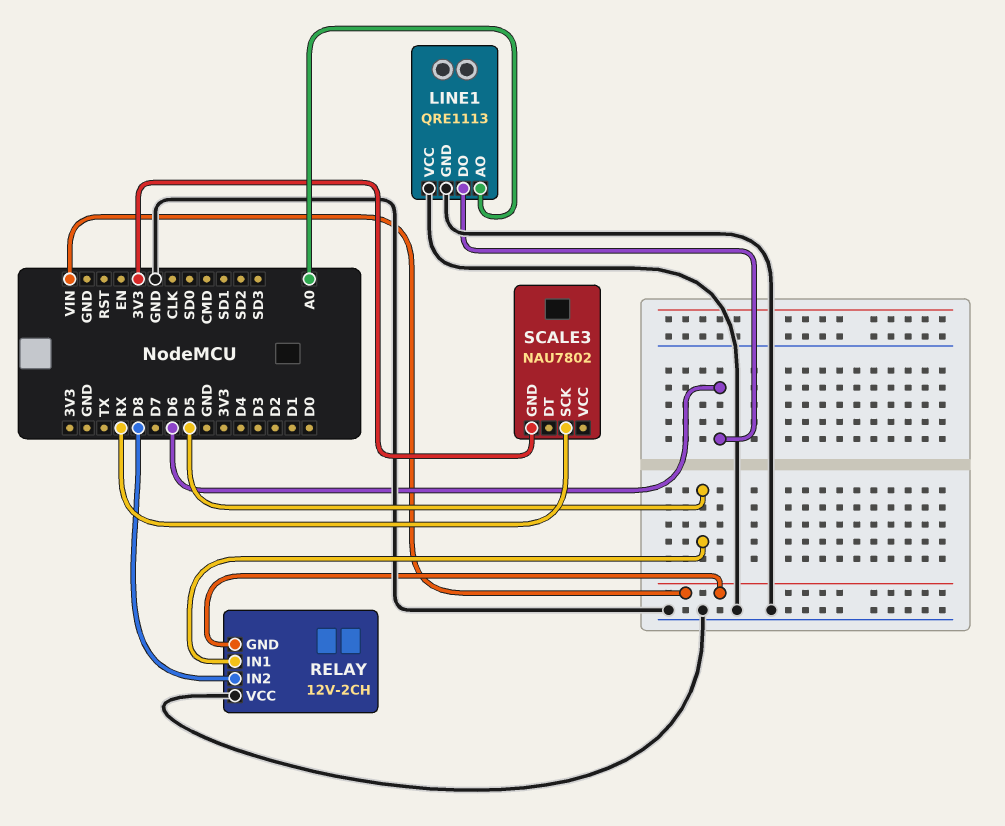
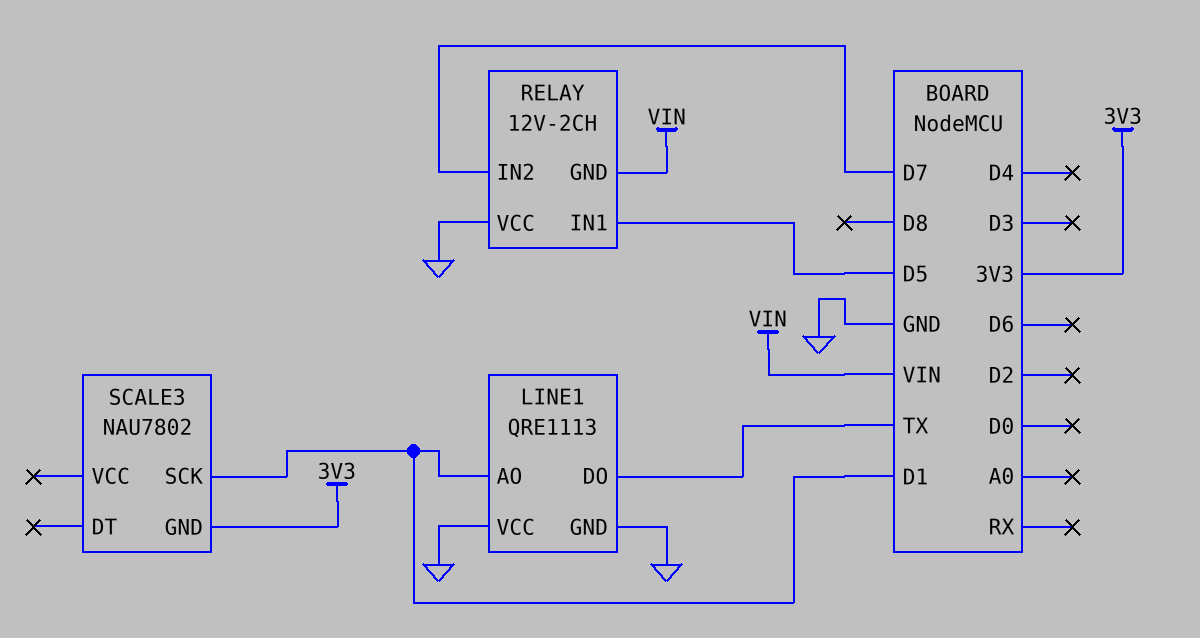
LINE1 pin AO: A0 -> D1
LINE1 pin DO: D6 -> TX
RELAY pin IN2: D8 -> D7
SCALE3 pin SCK: RX -> D1

